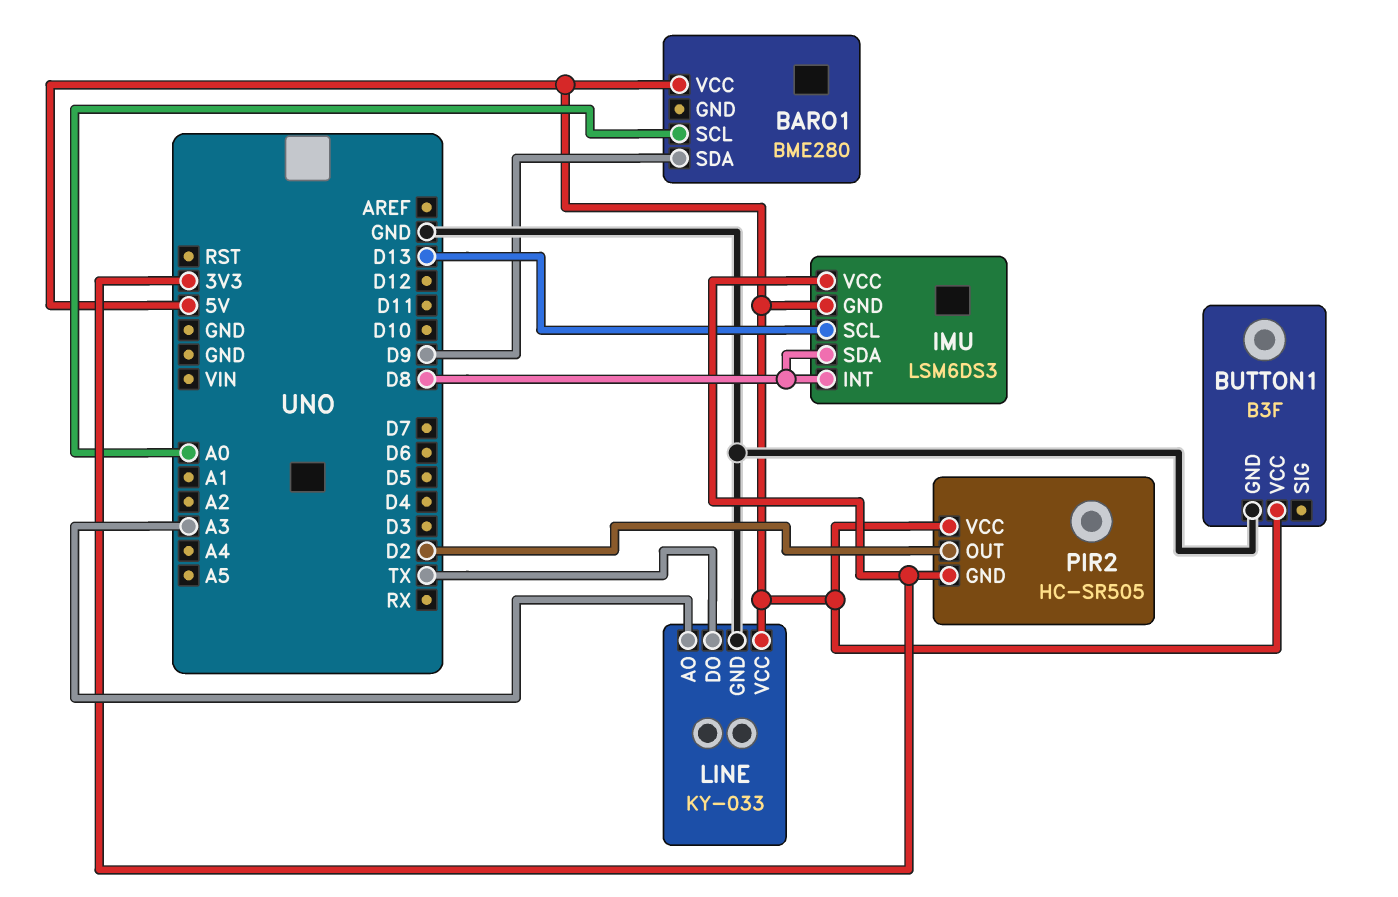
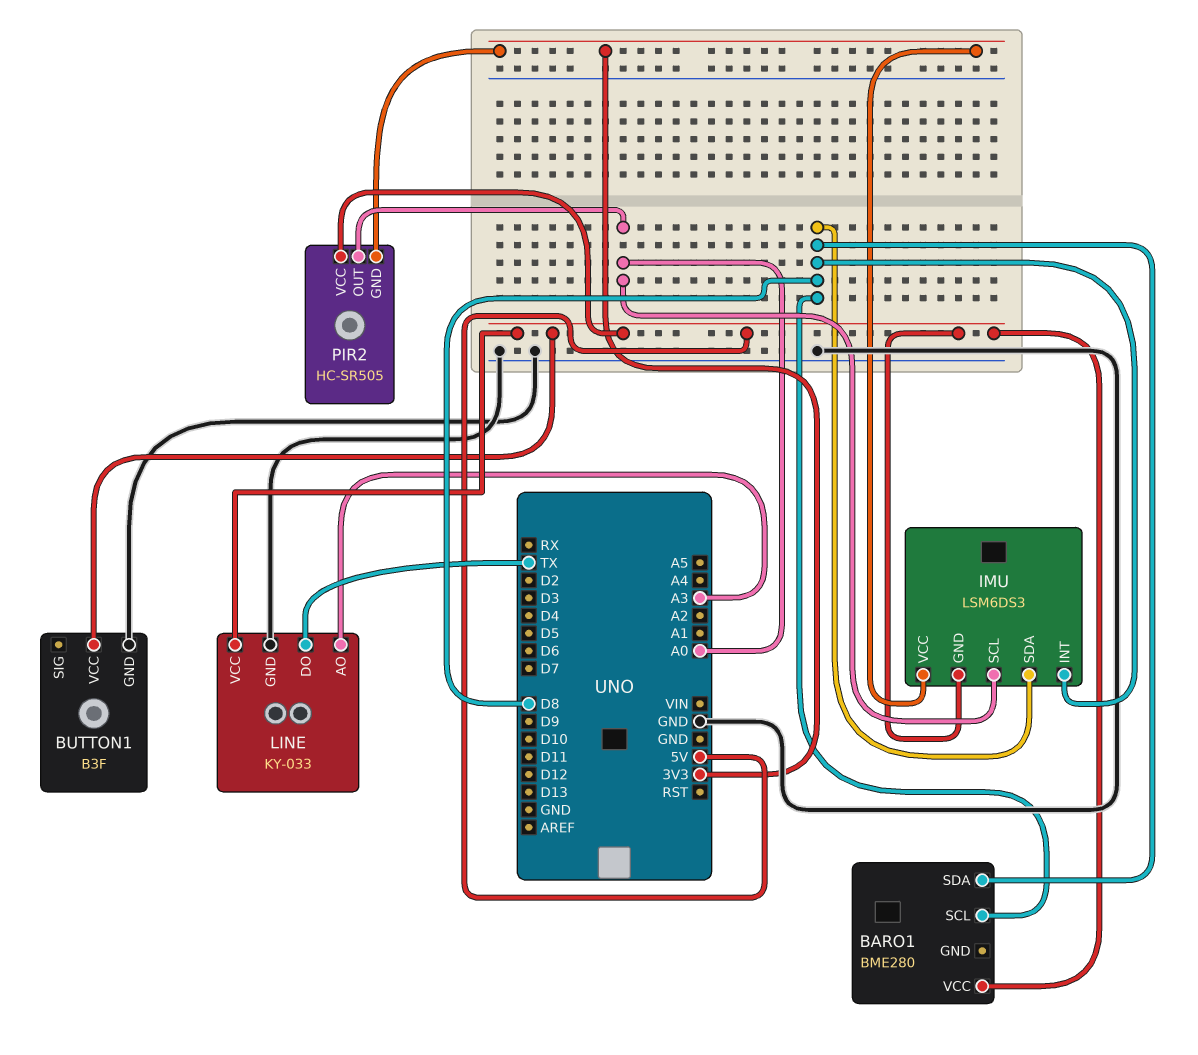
BARO1 pin SCL: A0 -> D8
BARO1 pin SDA: D9 -> D8
IMU pin SCL: D13 -> A0
PIR2 pin OUT: D2 -> A0

